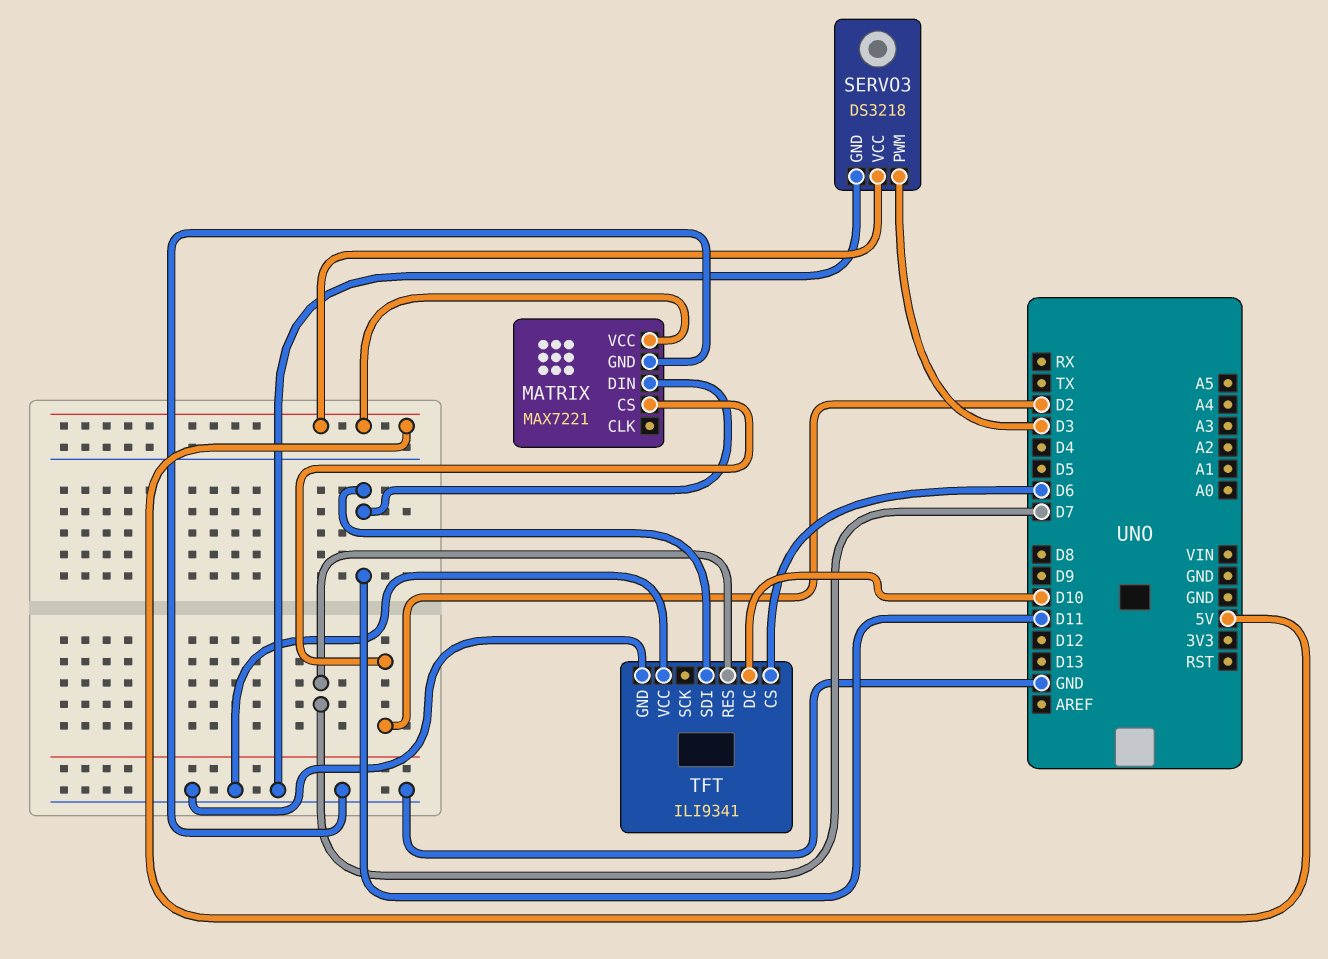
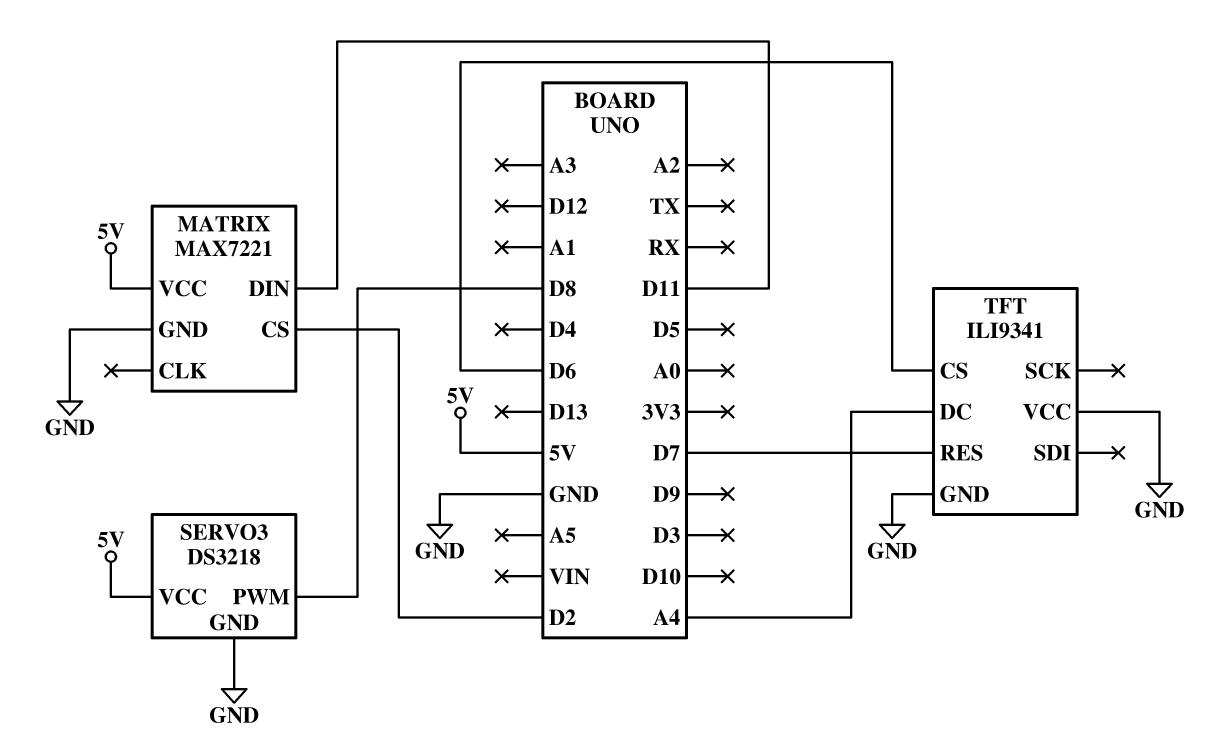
SERVO3 pin PWM: D3 -> D8
TFT pin DC: D10 -> A4
TFT pin SDI: D11 -> none

